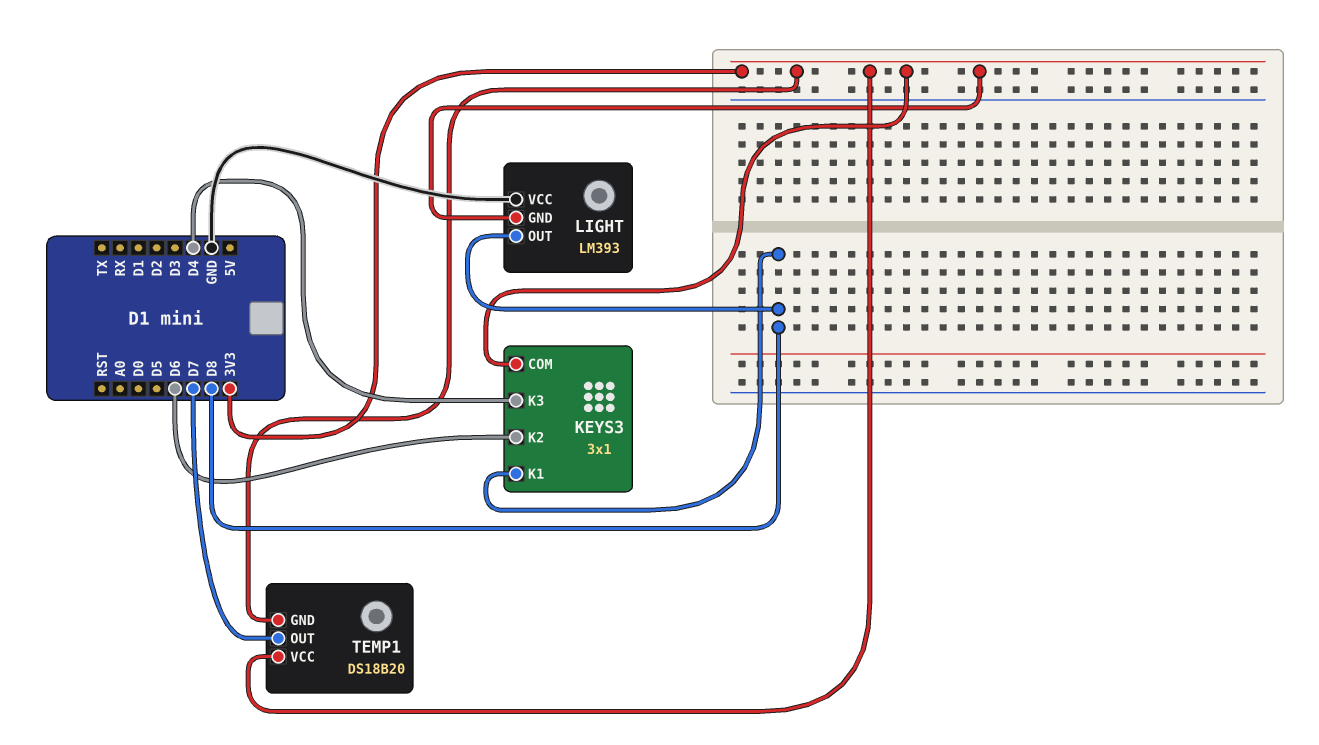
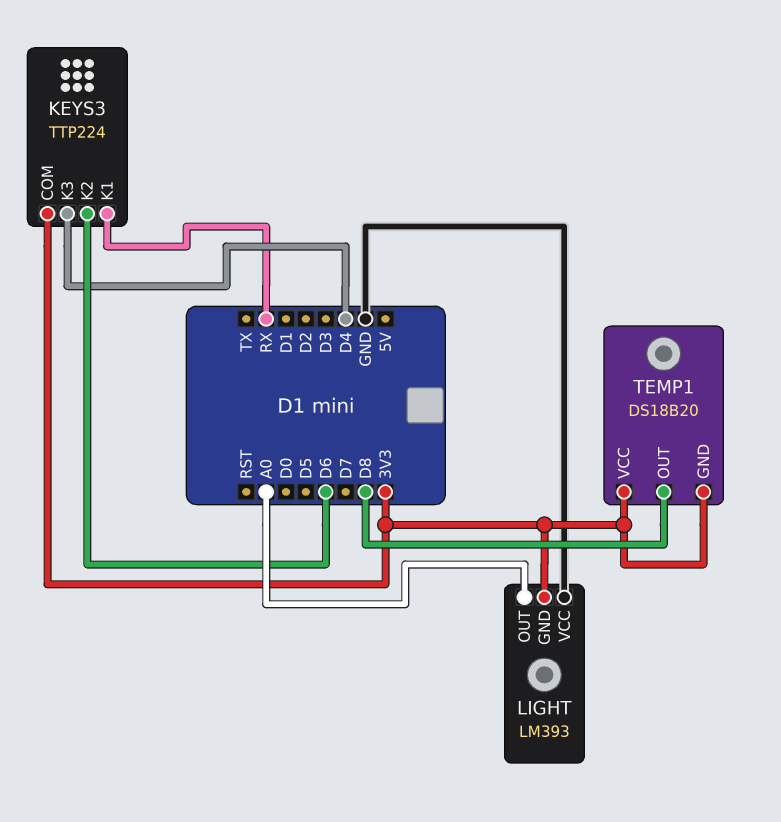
KEYS3: 3x1 -> TTP224
KEYS3 pin K1: D8 -> RX
LIGHT pin OUT: D8 -> A0
TEMP1 pin OUT: D7 -> D8

